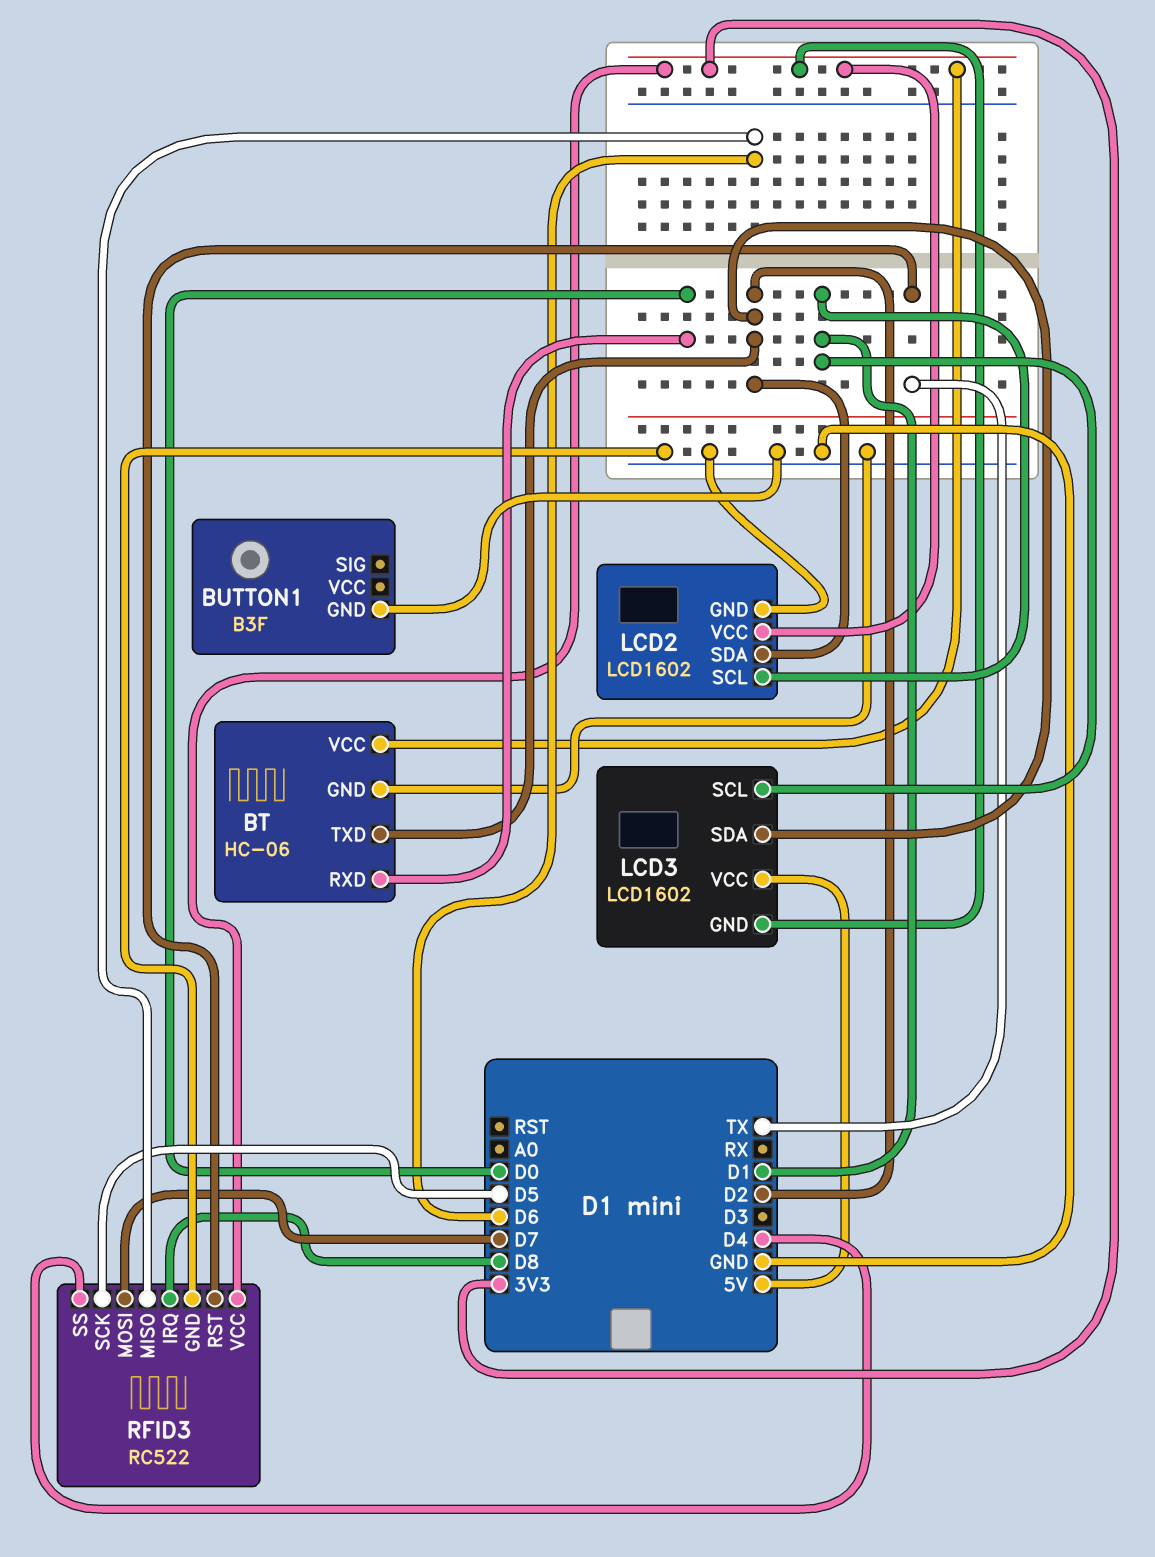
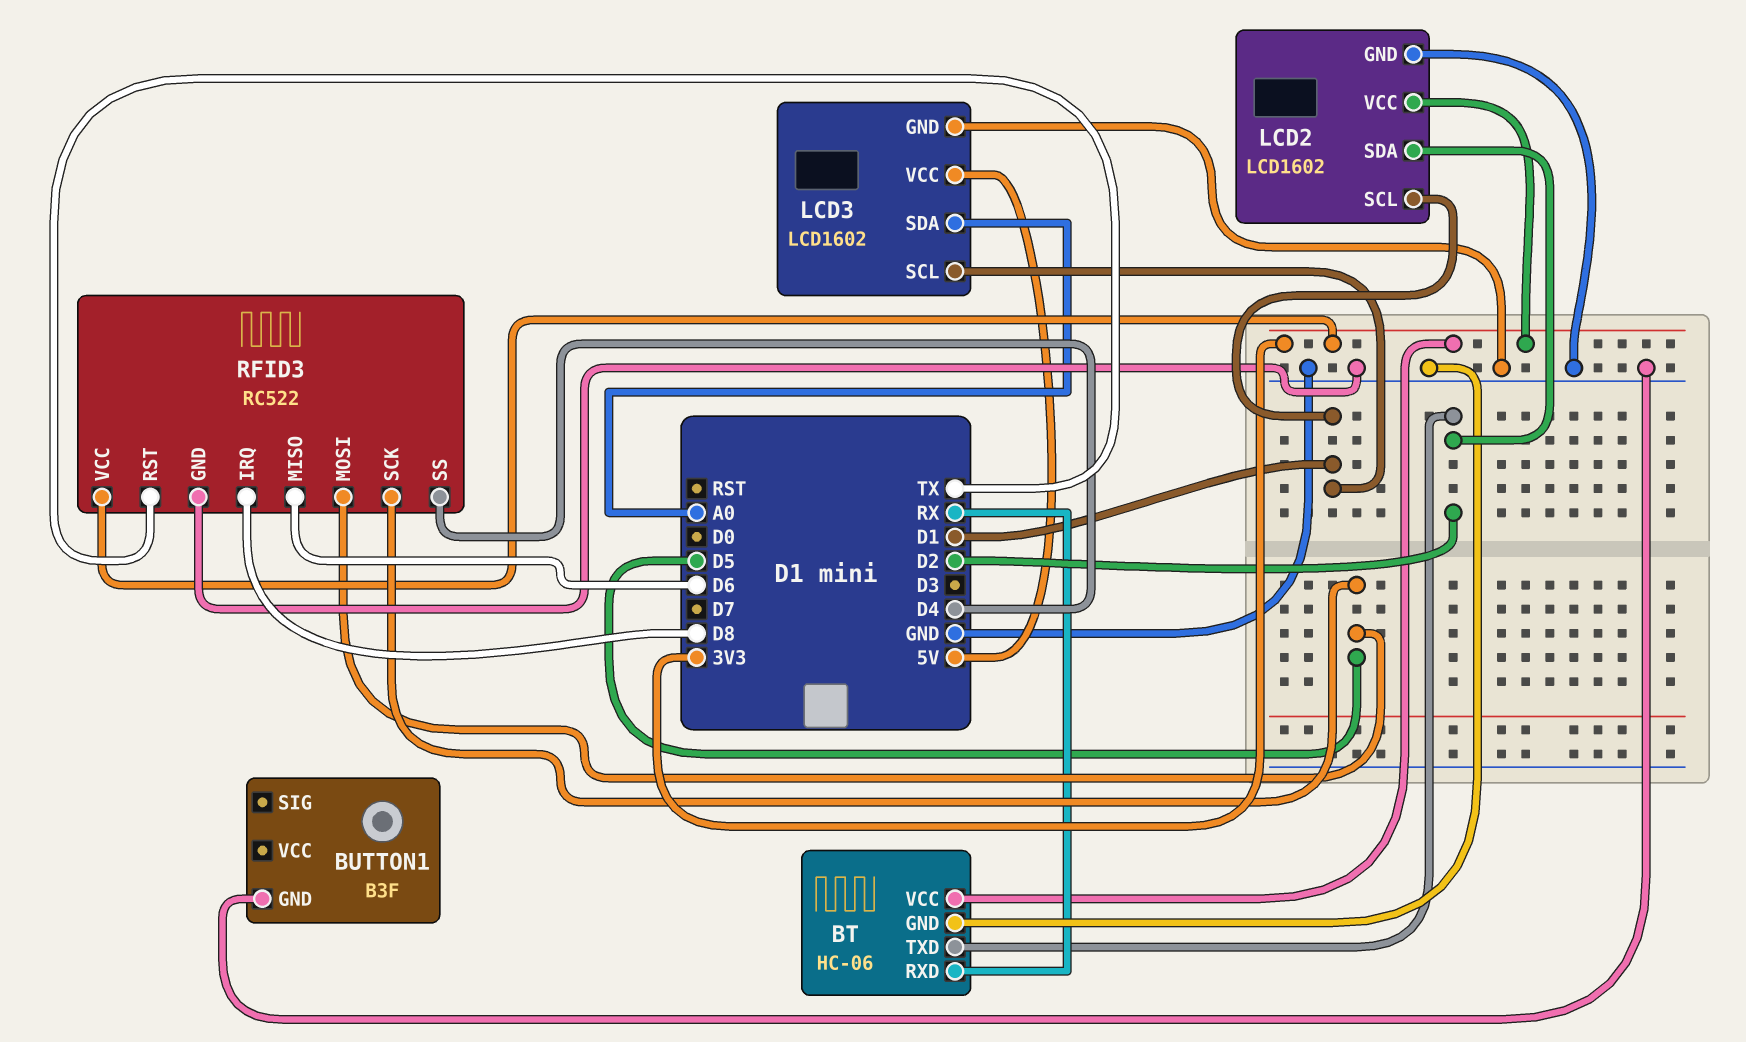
BT pin RXD: D0 -> RX
LCD3 pin GND: 3V3 -> GND
LCD3 pin SDA: D2 -> A0
RFID3 pin MOSI: D7 -> D5

